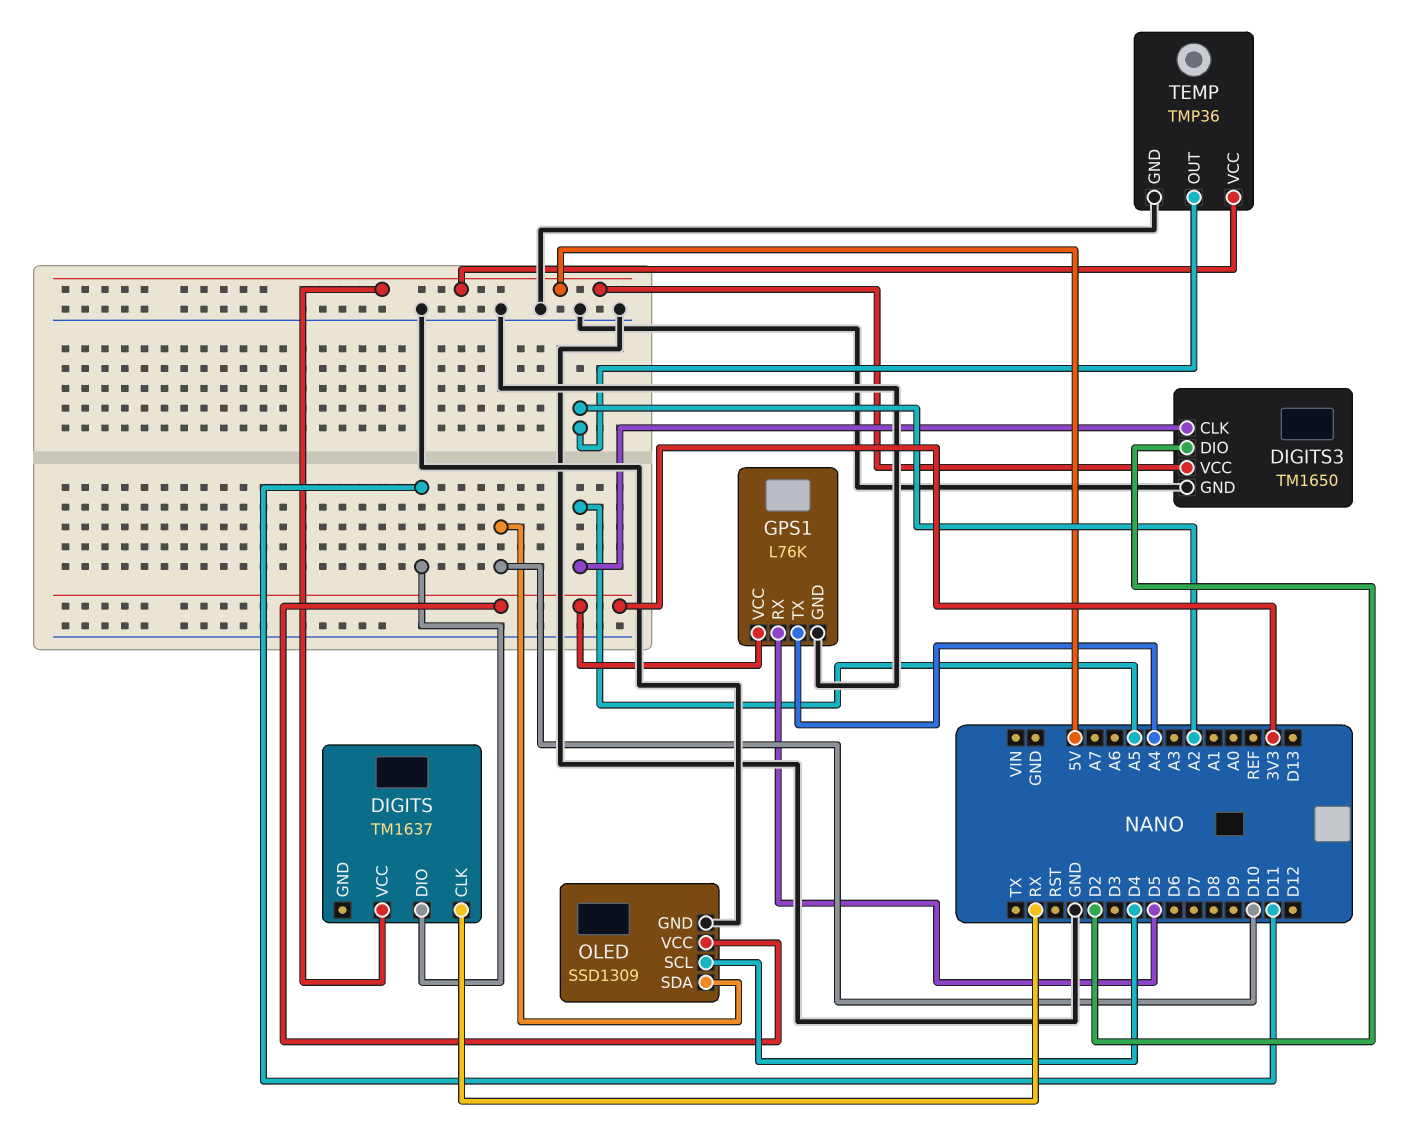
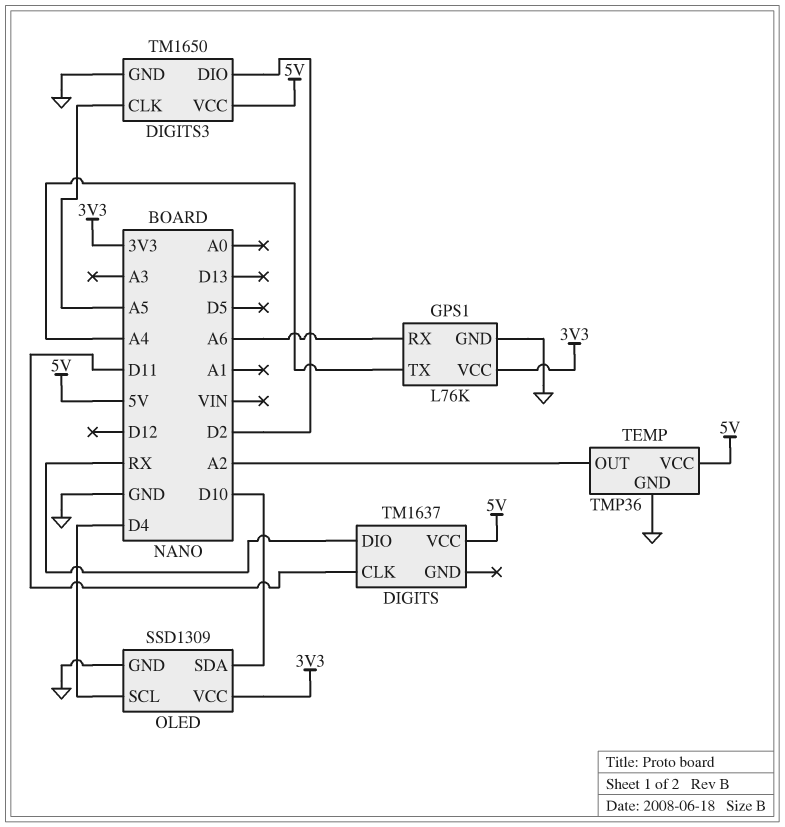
DIGITS pin CLK: RX -> D11
DIGITS pin DIO: D11 -> RX
GPS1 pin RX: D5 -> A6

